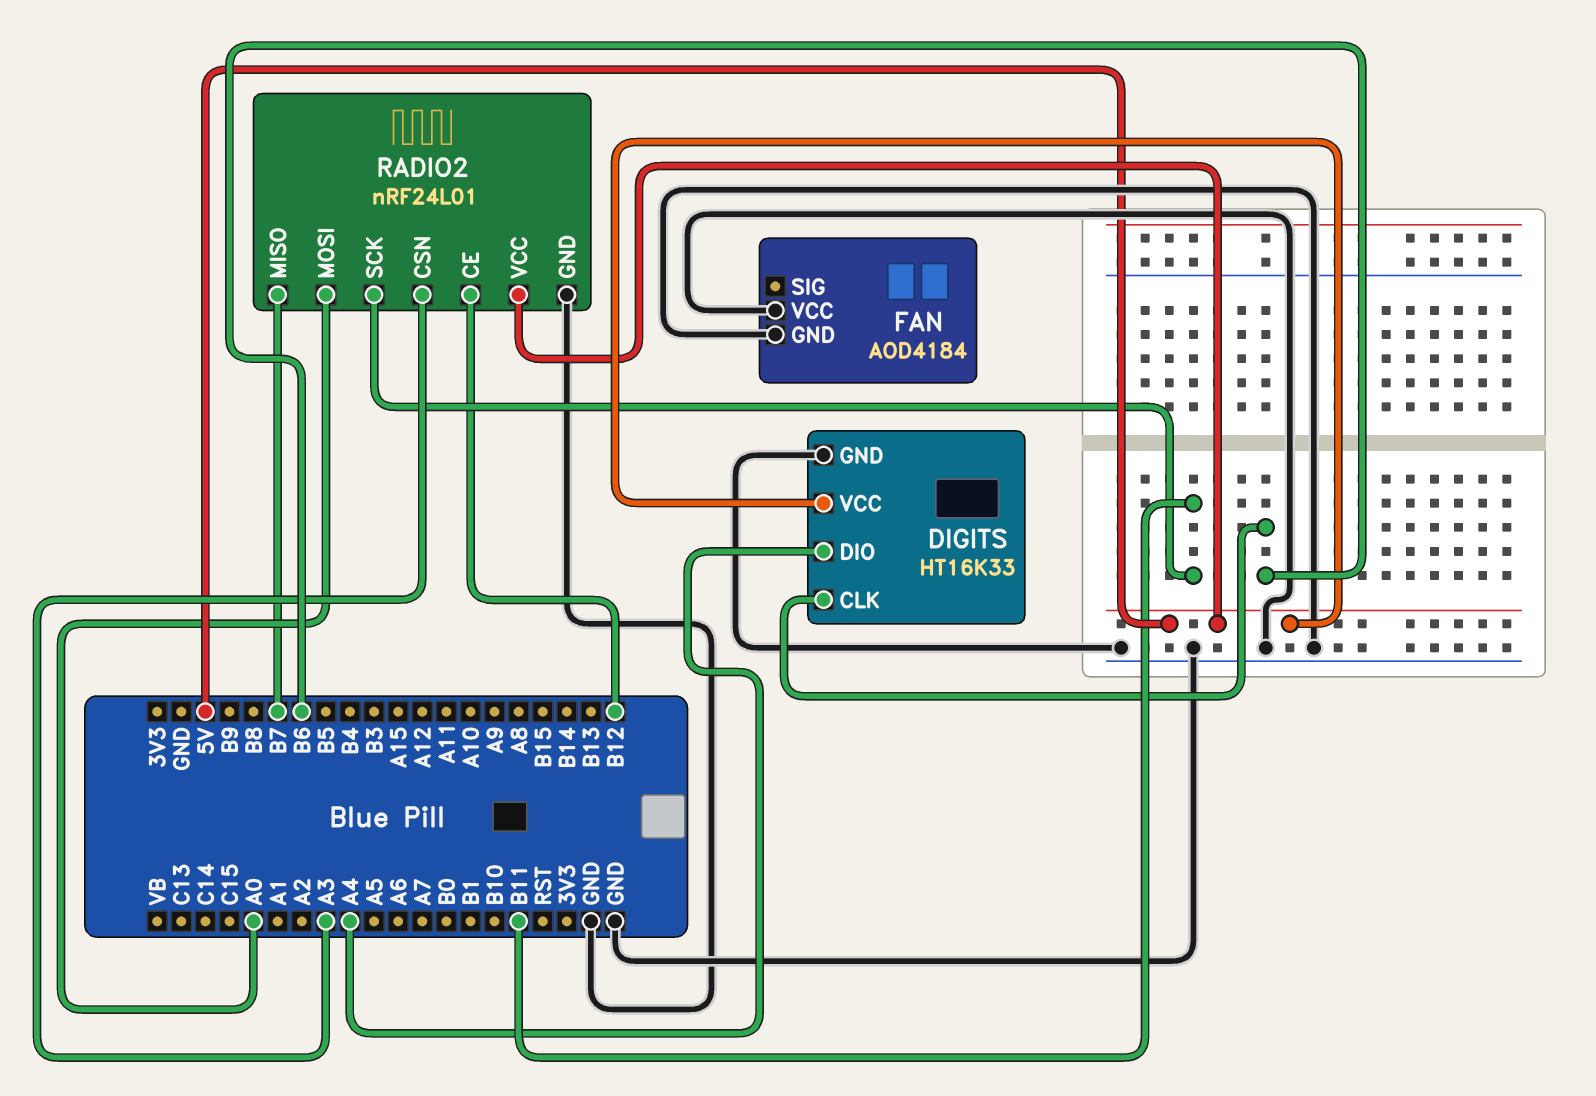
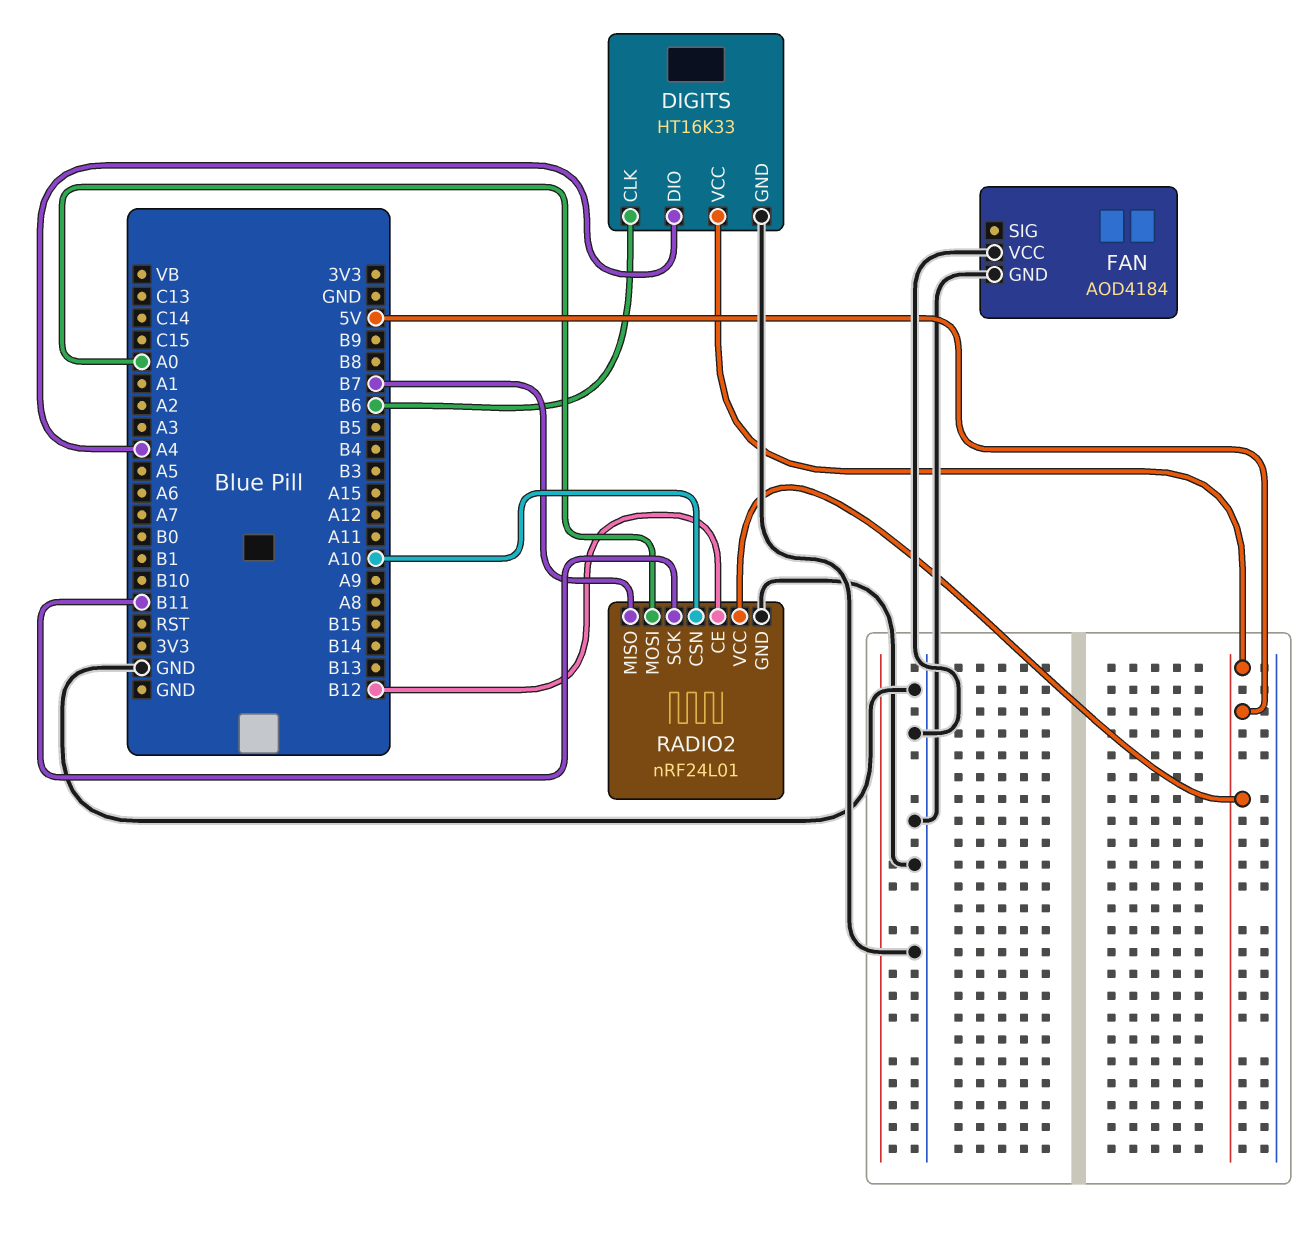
RADIO2 pin CSN: A3 -> A10

